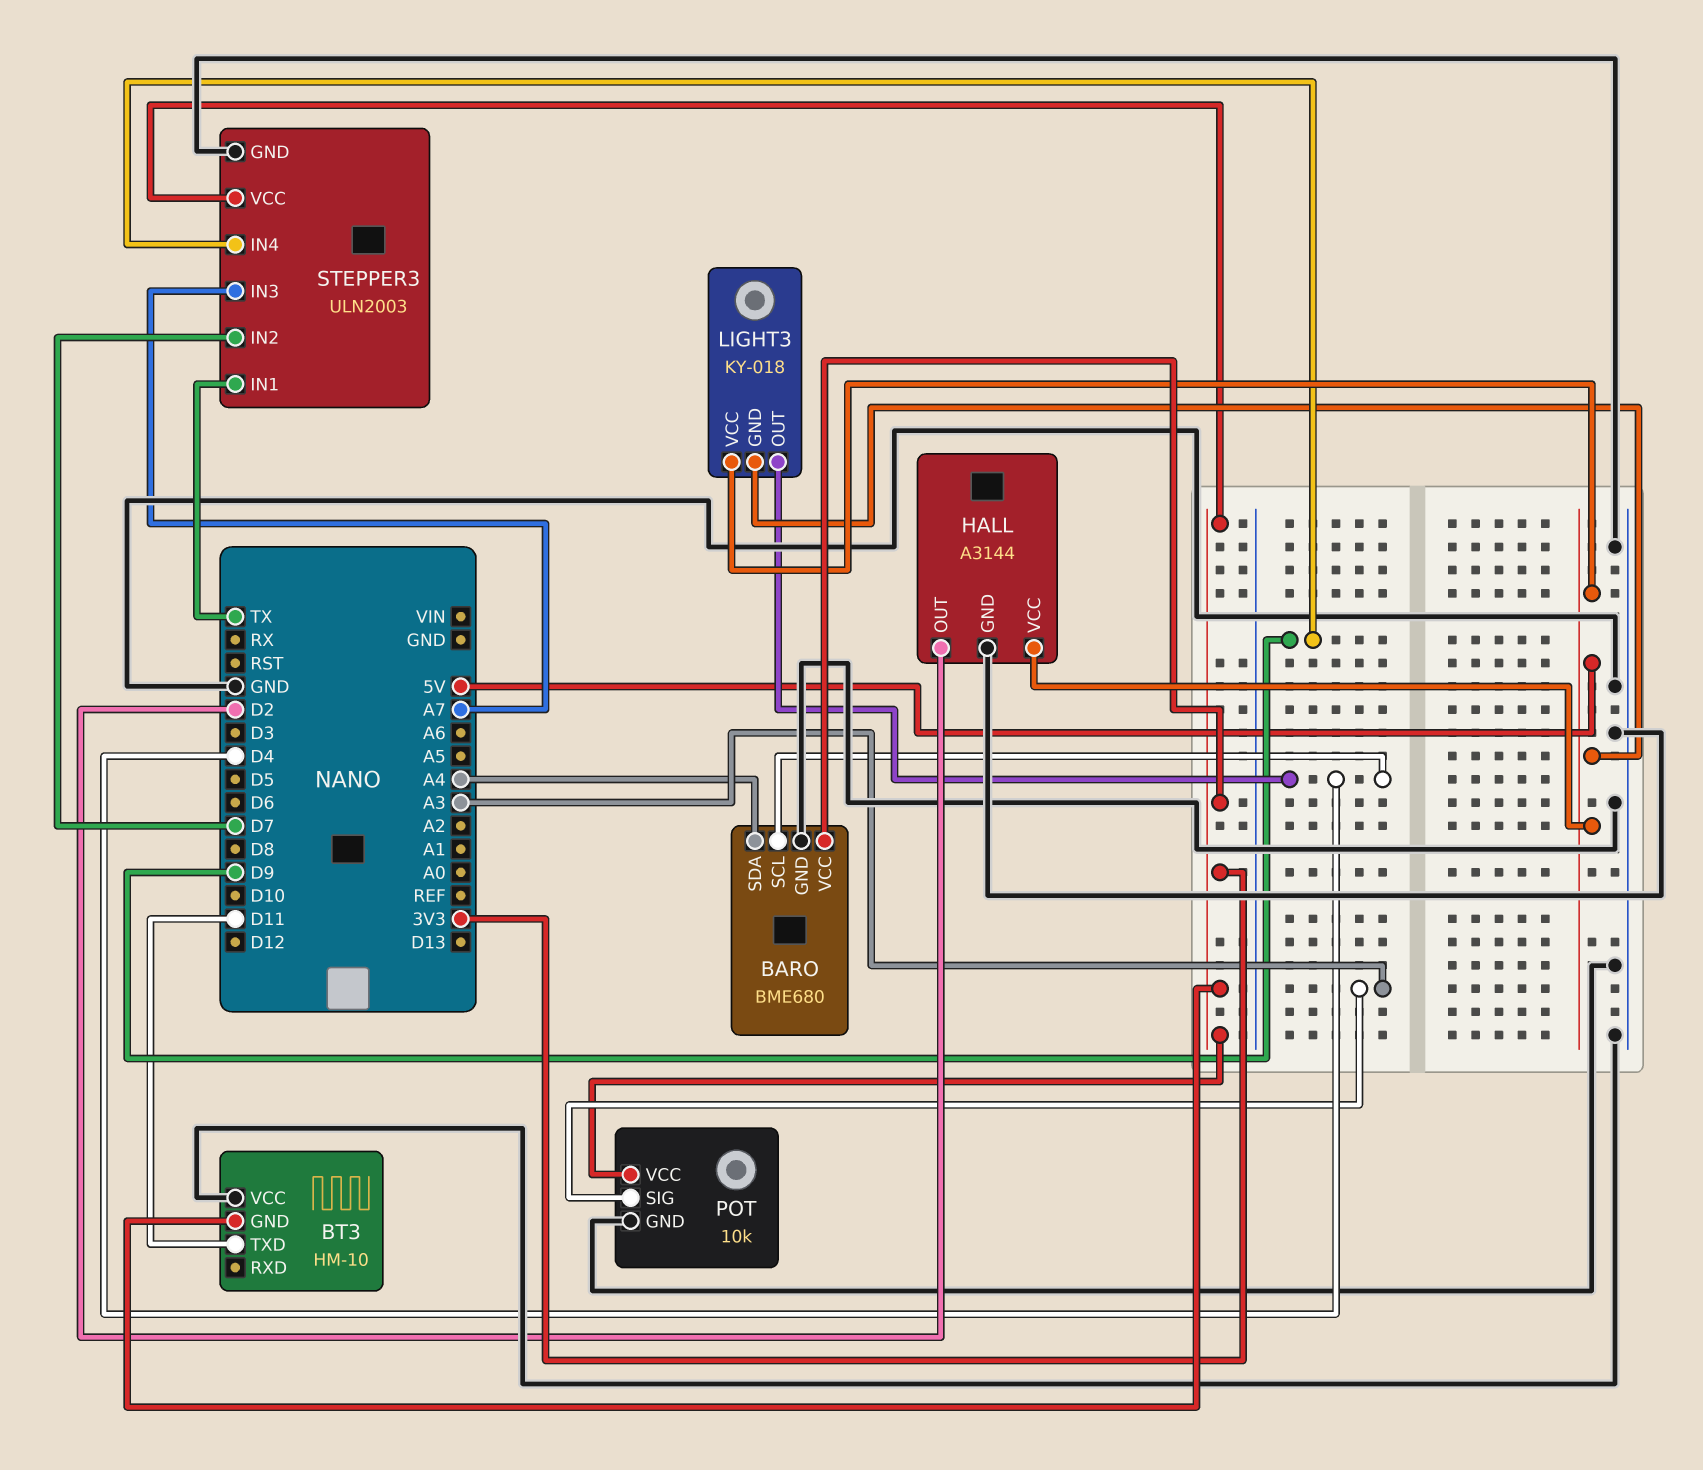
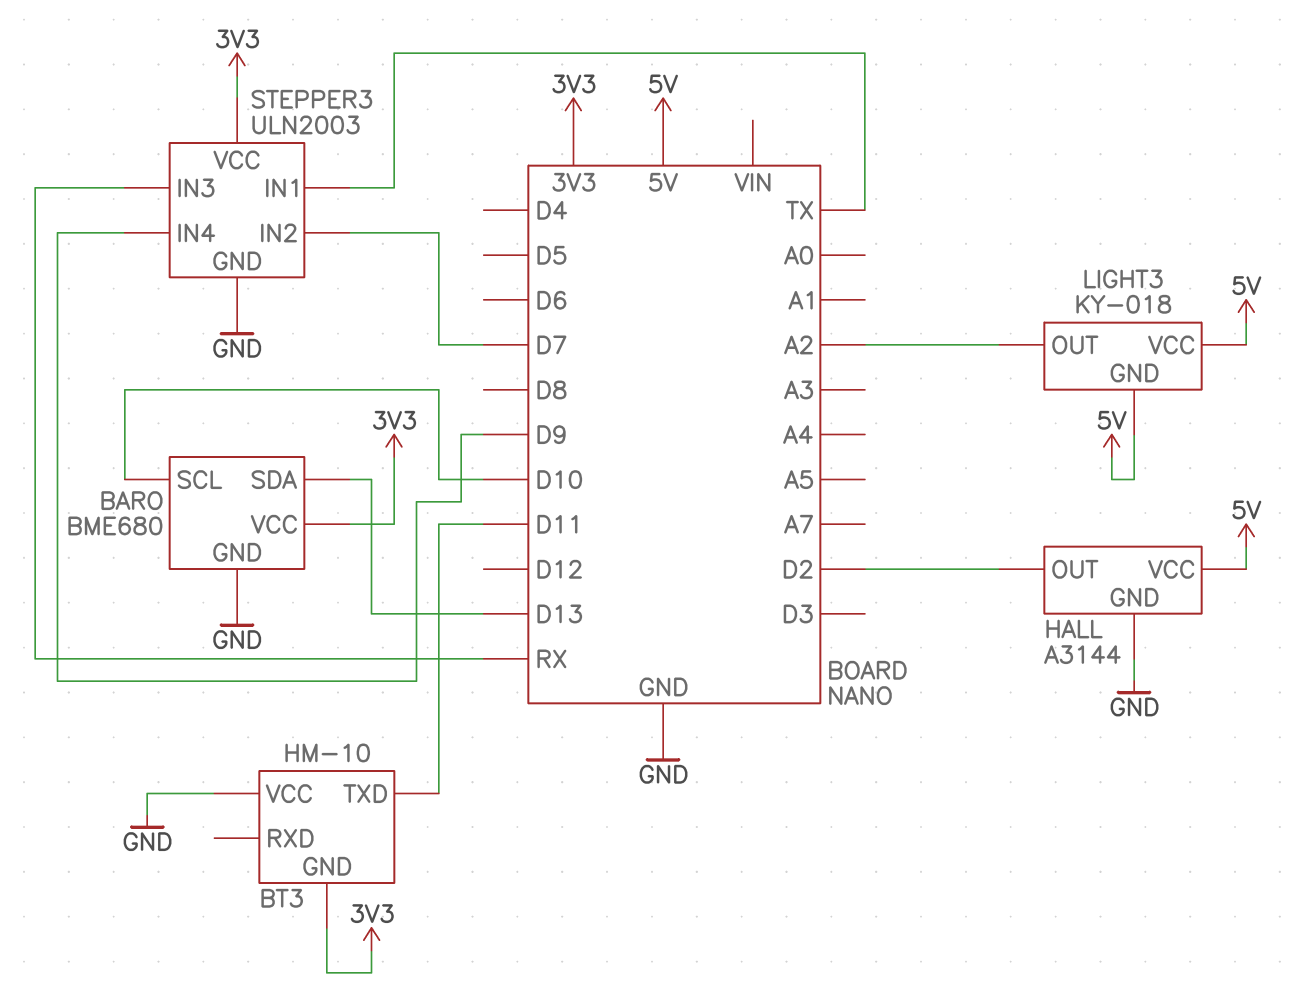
BARO pin SCL: D4 -> D10
BARO pin SDA: A4 -> D13
LIGHT3 pin OUT: D4 -> A2
POT: 10k -> none
POT pin GND: GND -> none
POT pin SIG: A3 -> none
POT pin VCC: 3V3 -> none
STEPPER3 pin IN3: A7 -> RX

